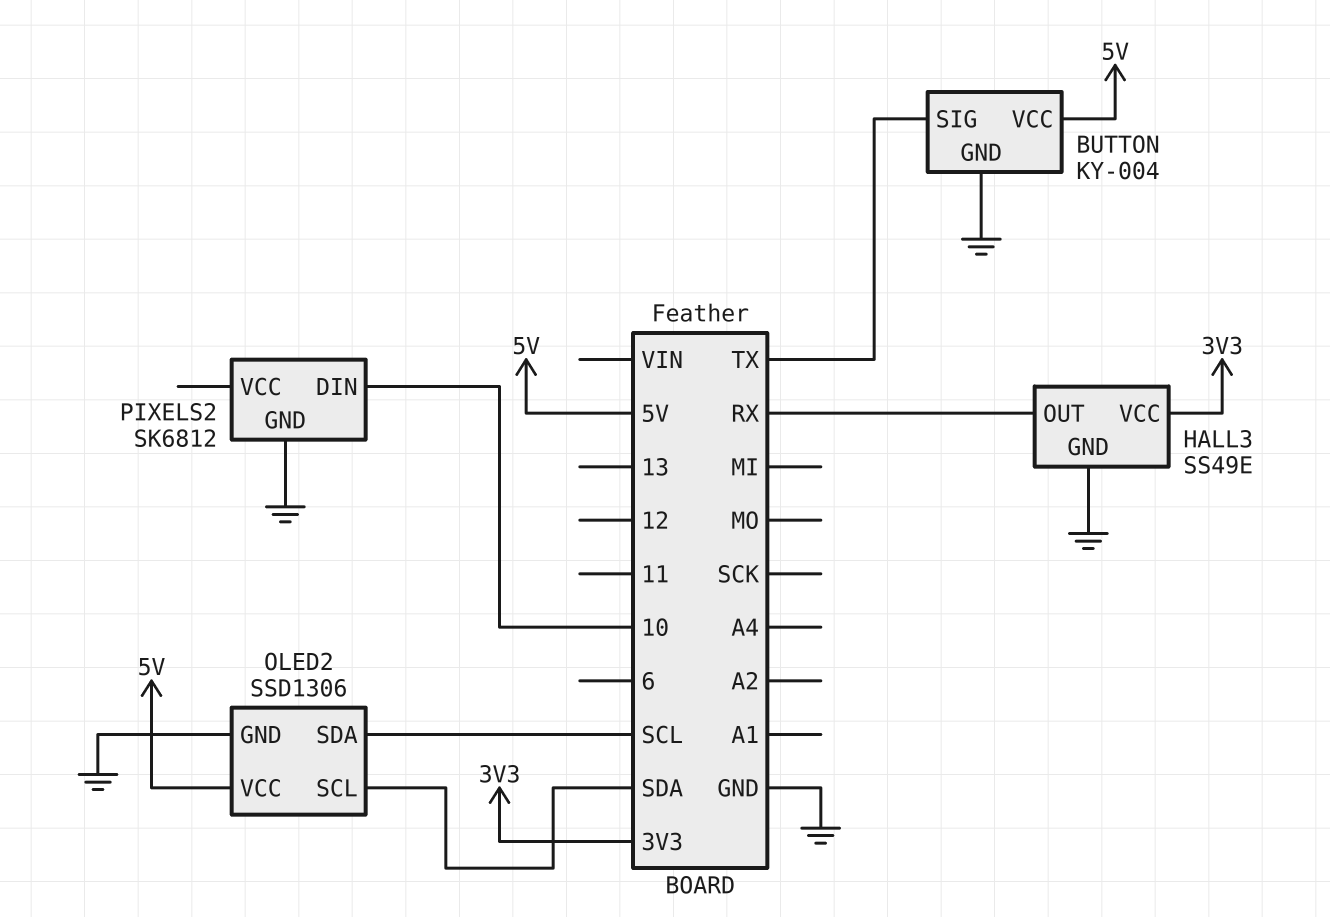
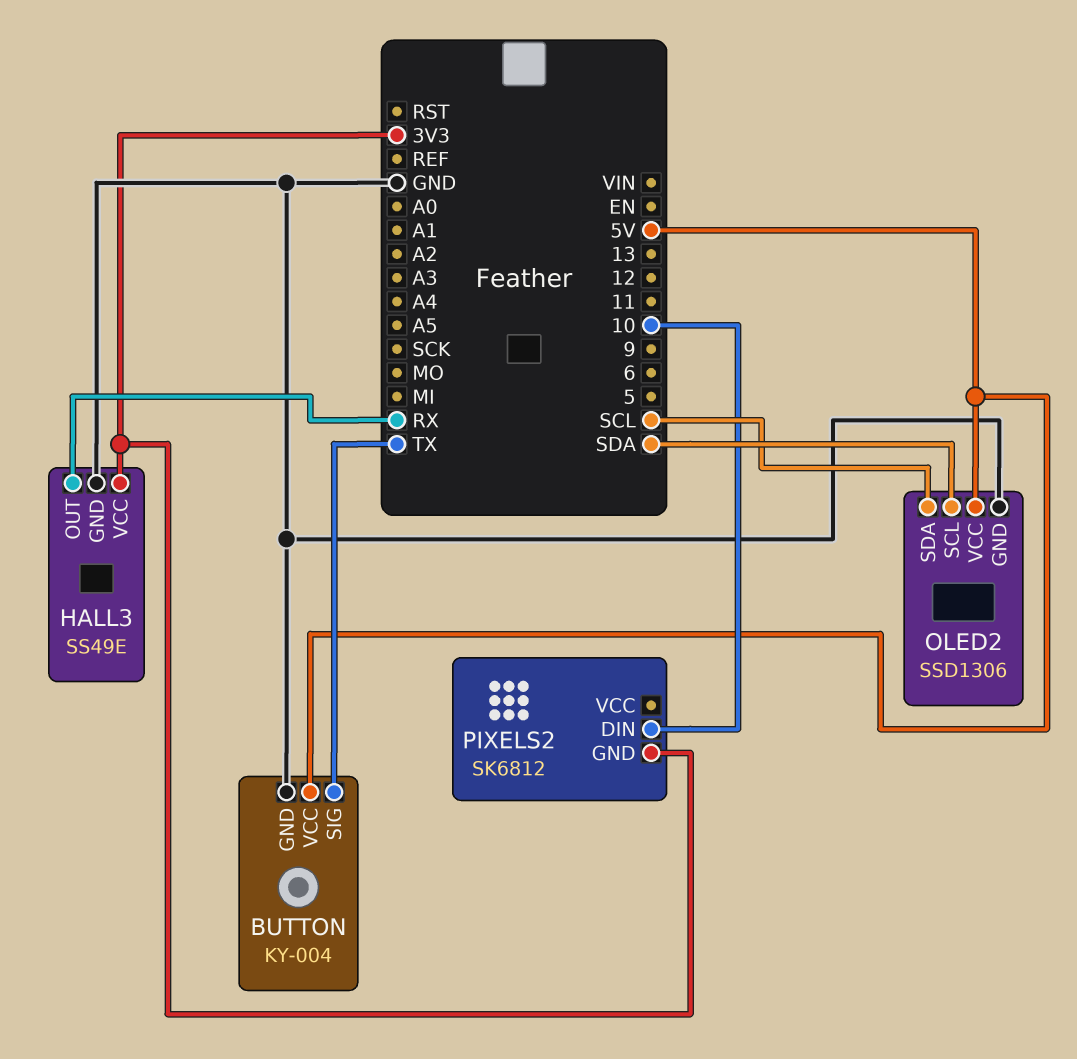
PIXELS2 pin GND: GND -> 3V3

